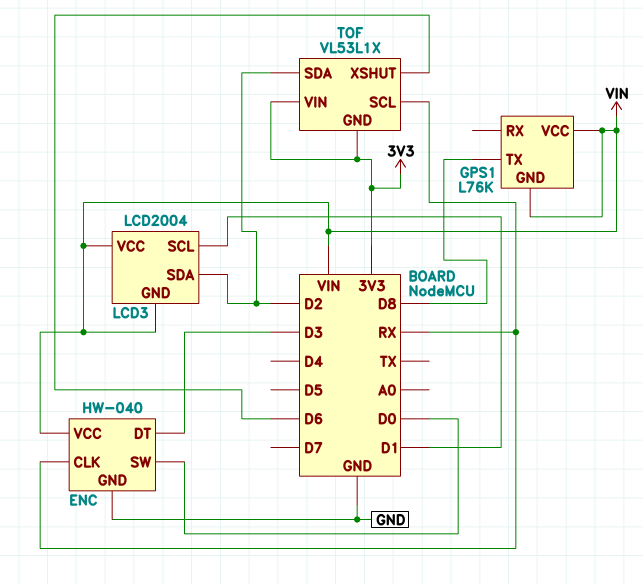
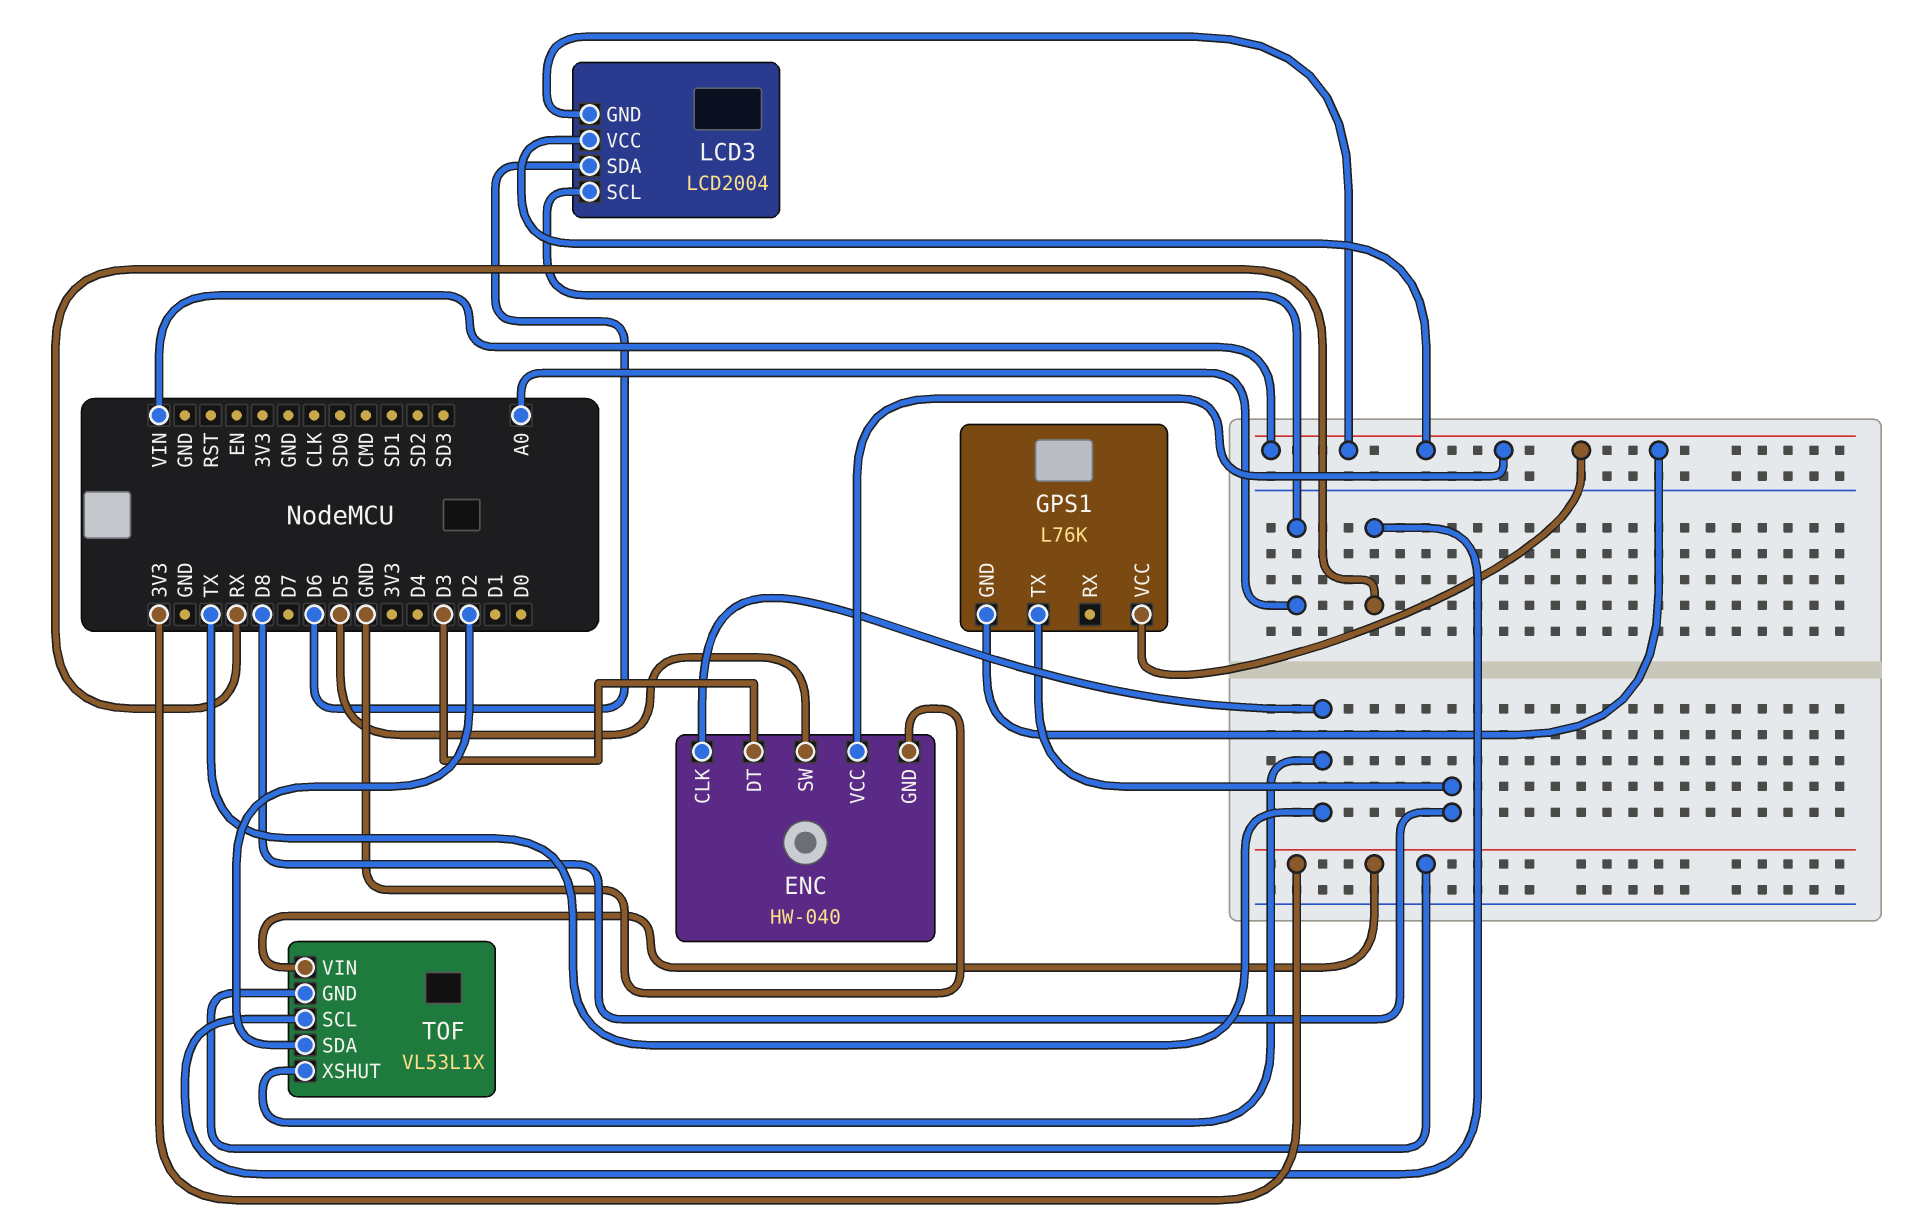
ENC pin CLK: RX -> TX
ENC pin SW: D0 -> D5
LCD3 pin SCL: D1 -> A0
LCD3 pin SDA: D2 -> D6
TOF pin XSHUT: D6 -> TX

